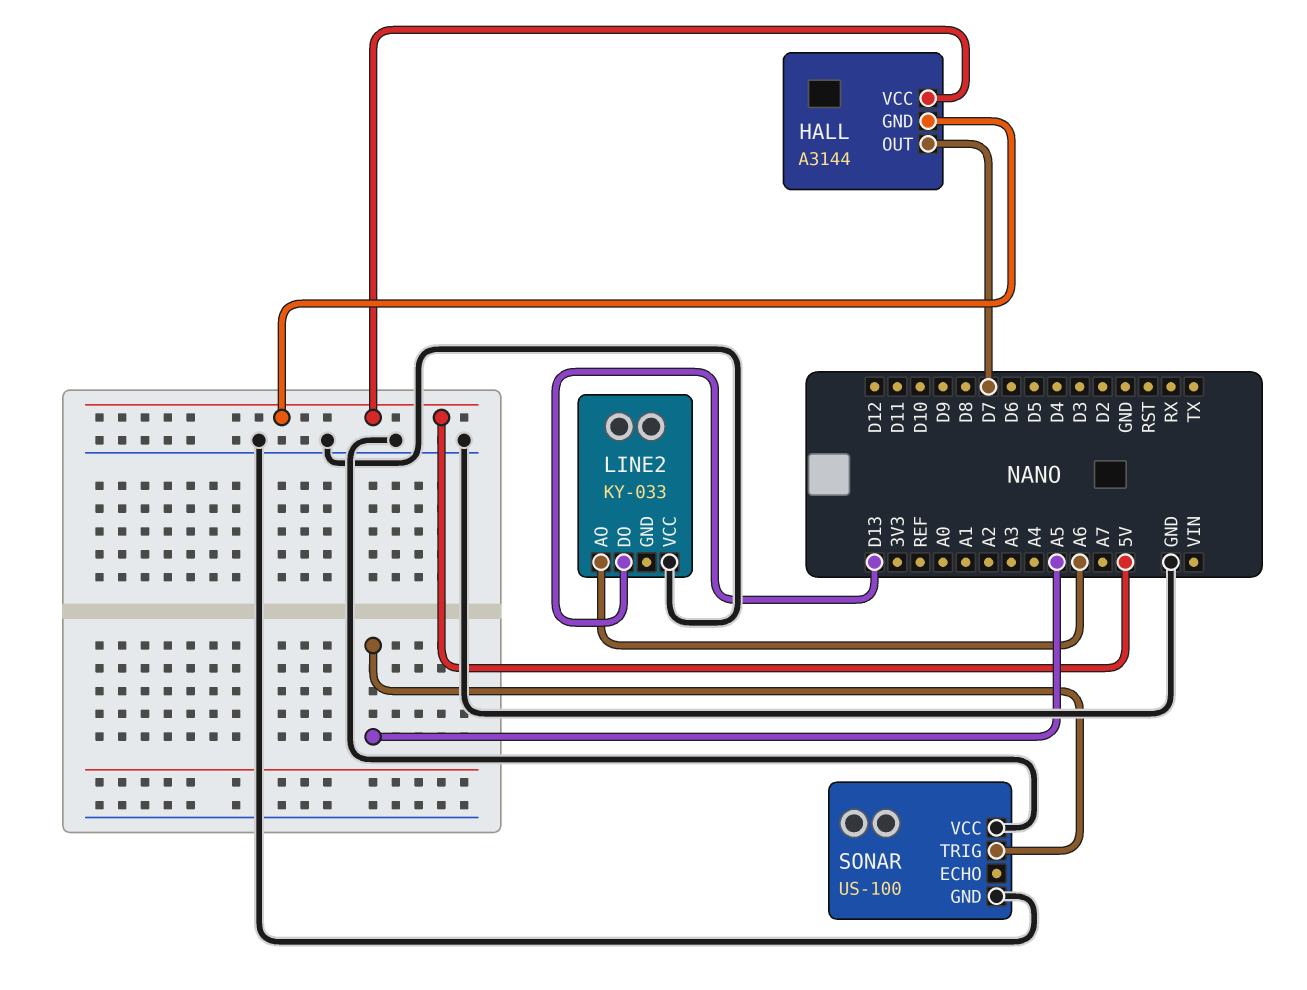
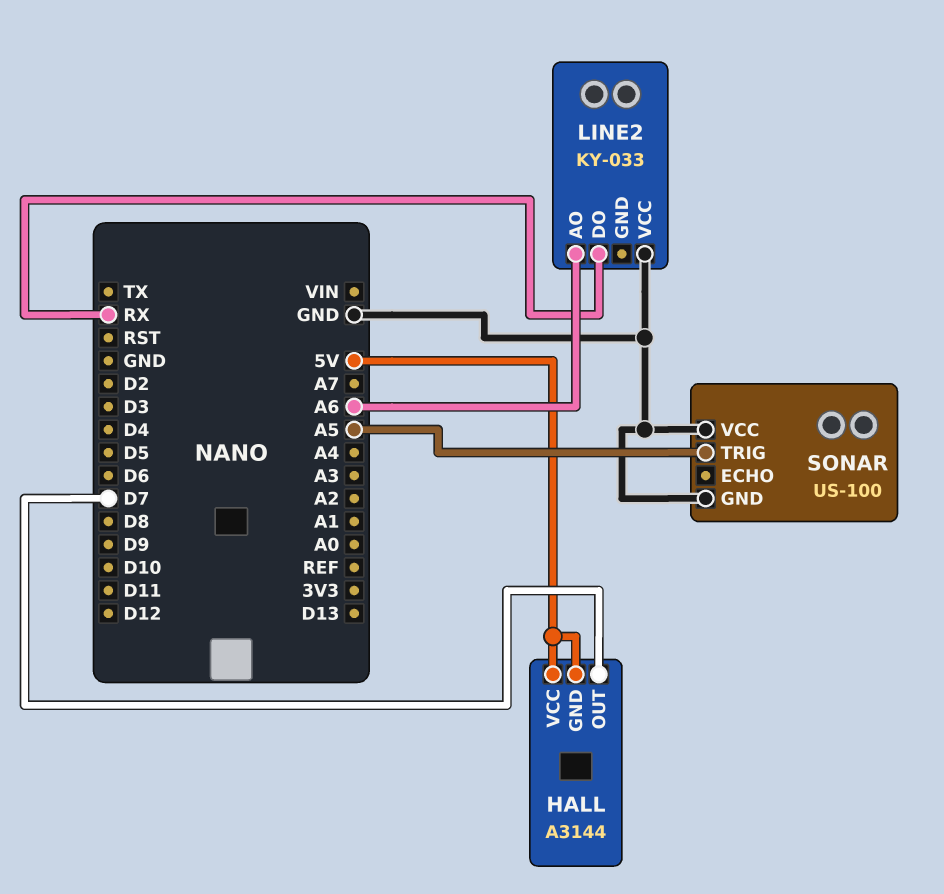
LINE2 pin DO: D13 -> RX

